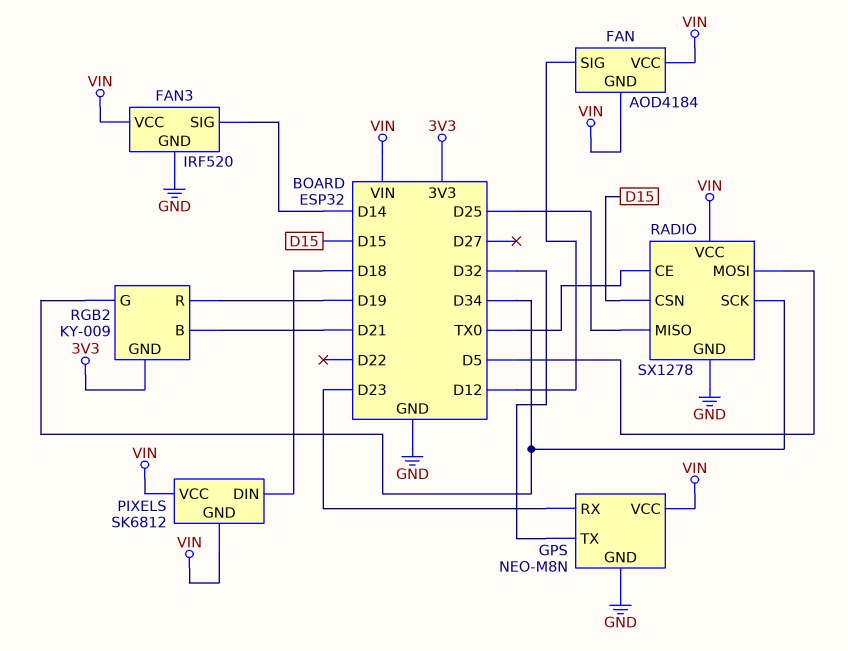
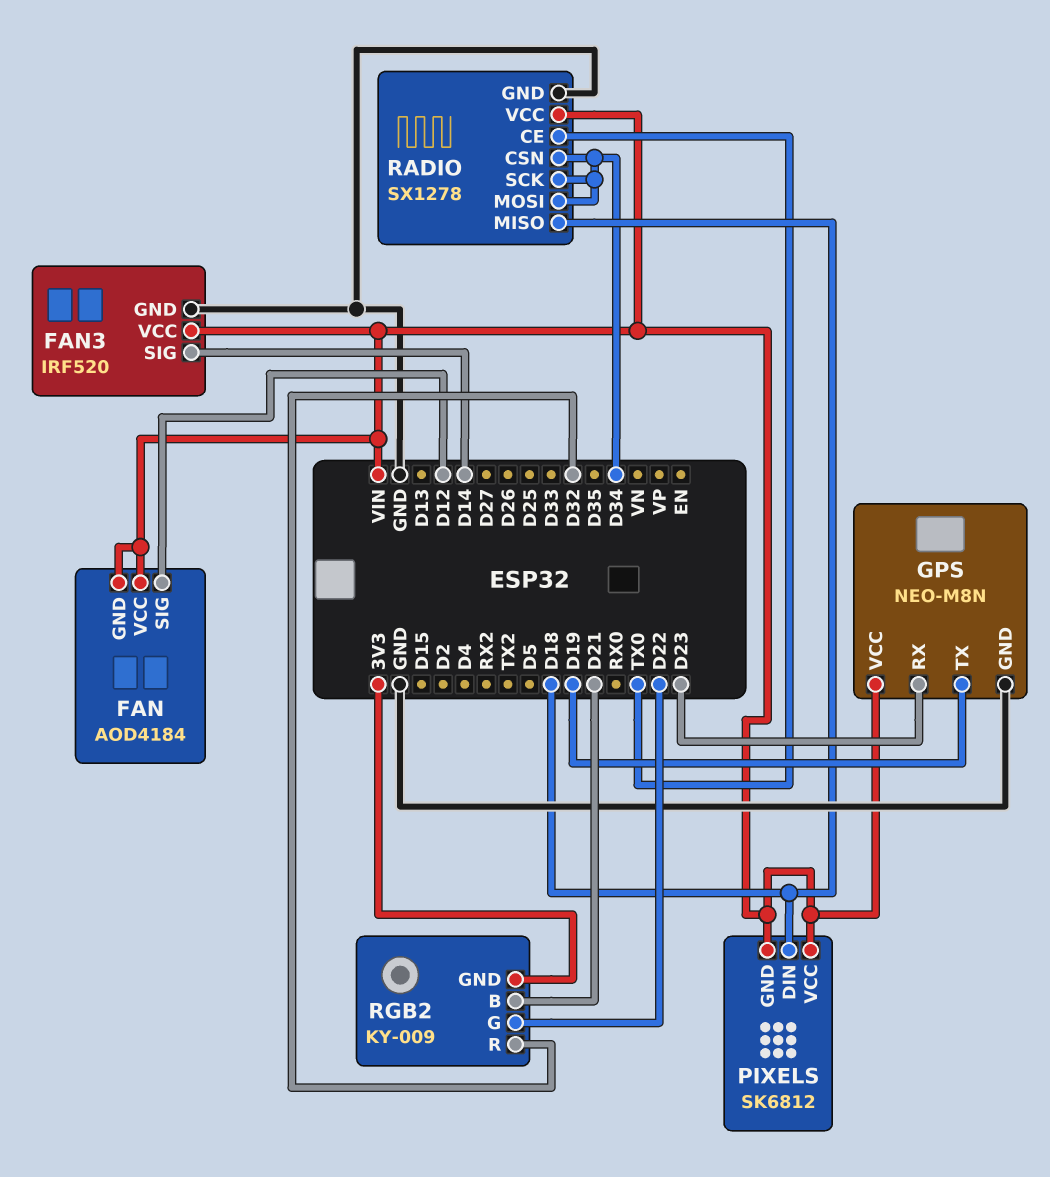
GPS pin TX: D32 -> D19
RADIO pin CSN: D15 -> D34
RADIO pin MISO: D25 -> D18
RADIO pin MOSI: D5 -> D34
RGB2 pin G: D34 -> D22
RGB2 pin R: D19 -> D32

